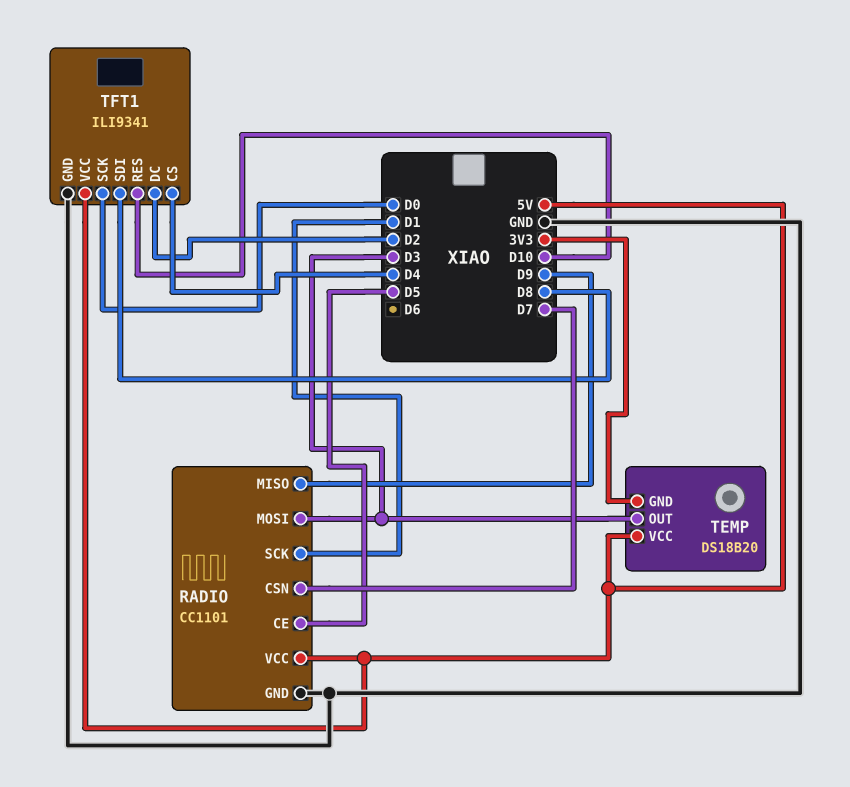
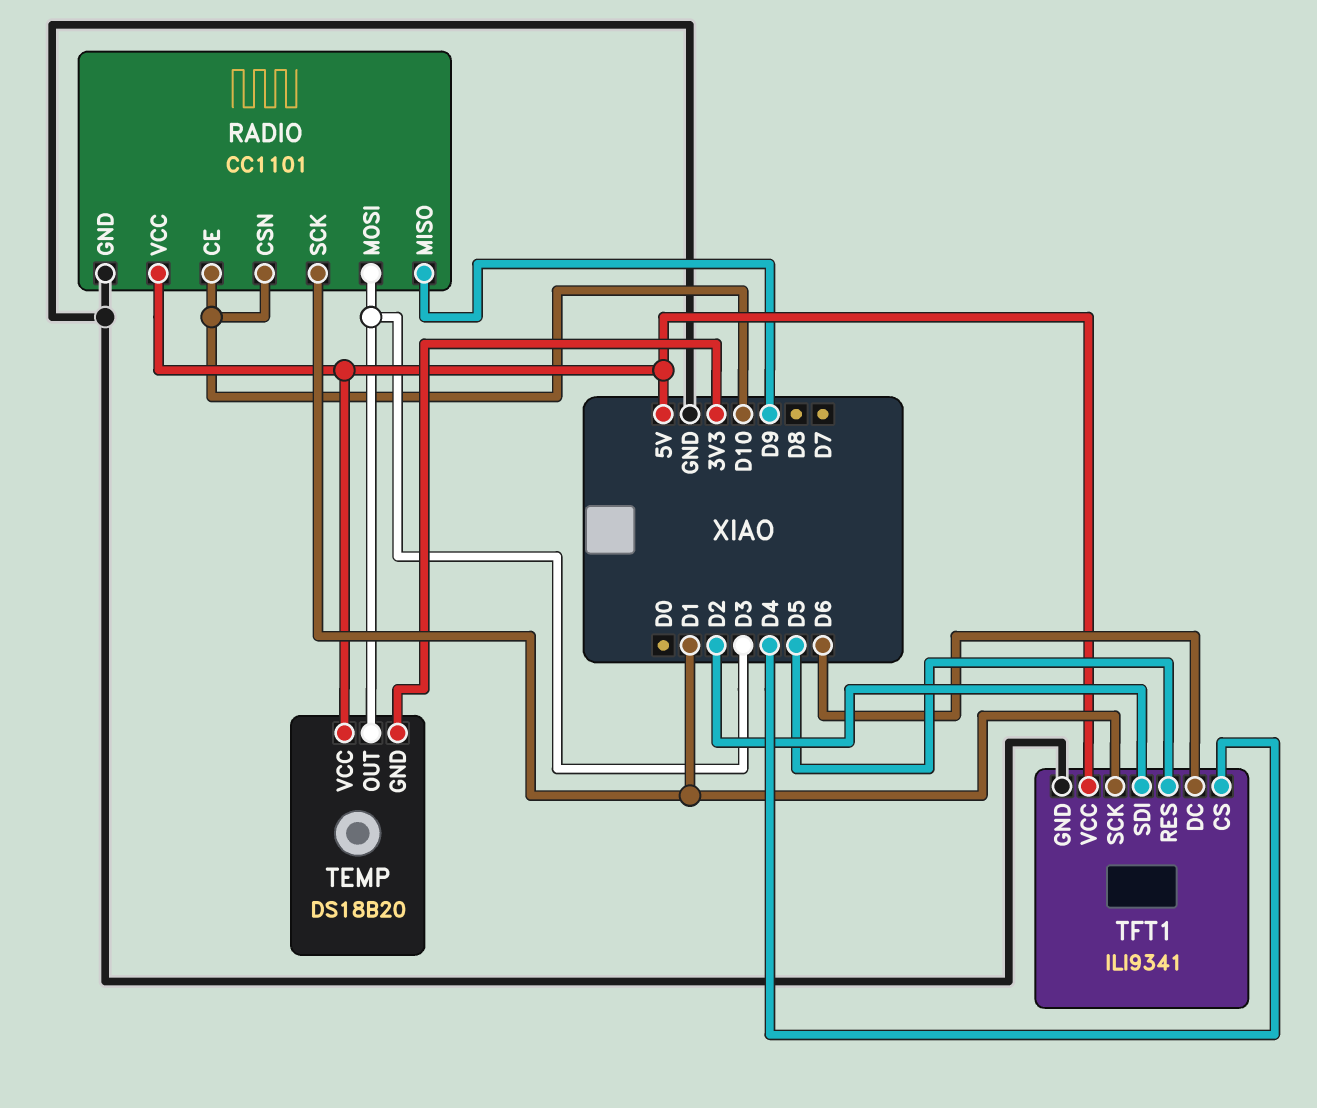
RADIO pin CE: D5 -> D10
RADIO pin CSN: D7 -> D10
TFT1 pin DC: D2 -> D6
TFT1 pin RES: D10 -> D5
TFT1 pin SCK: D0 -> D1
TFT1 pin SDI: D8 -> D2

